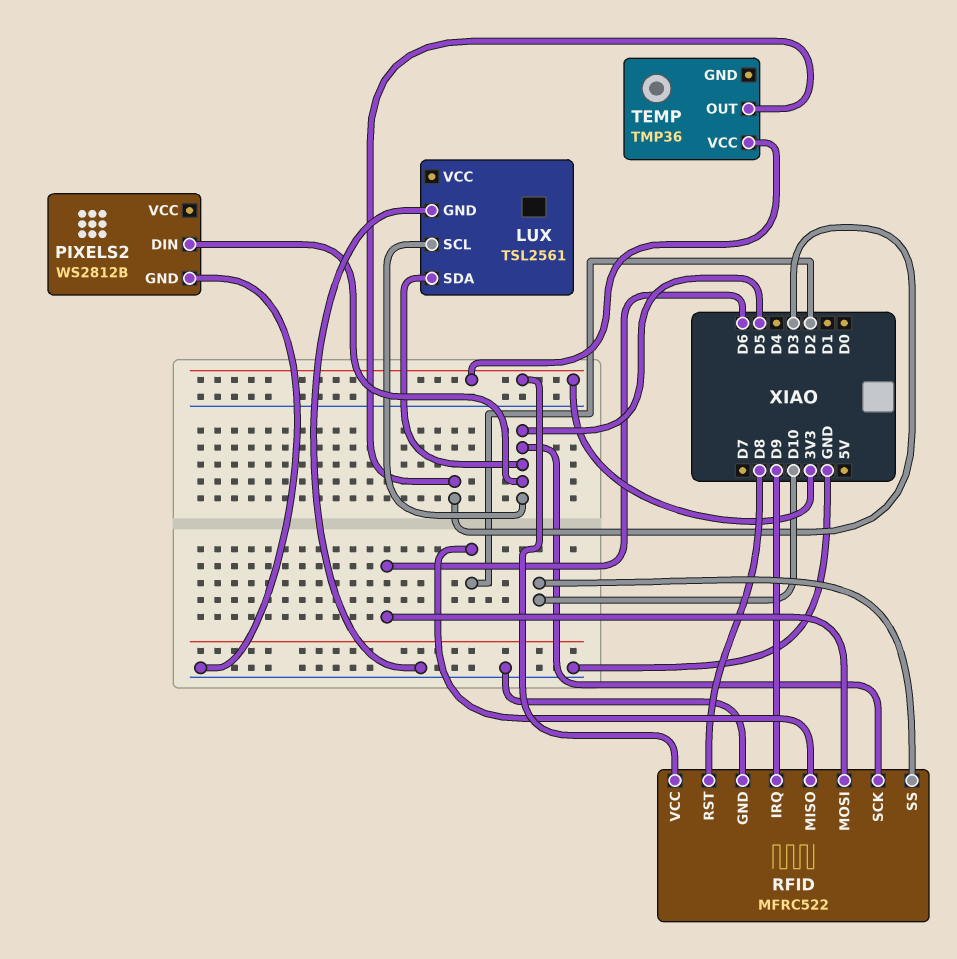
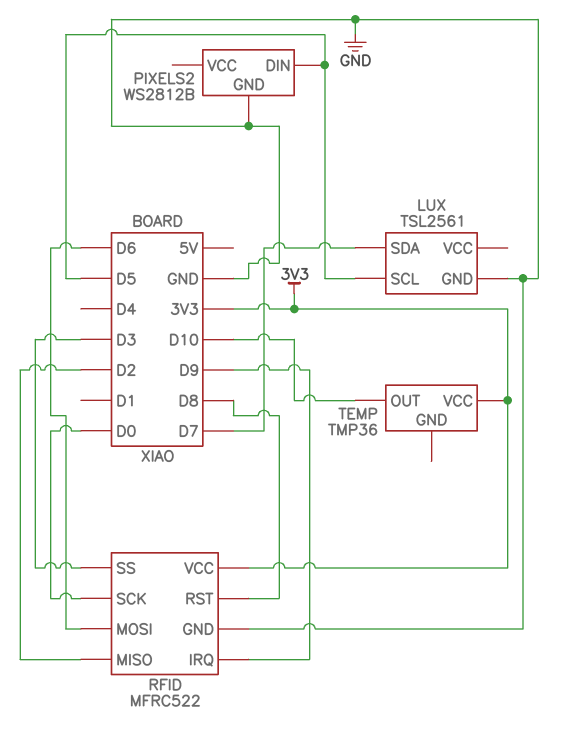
LUX pin SDA: D5 -> D7
RFID pin SCK: D5 -> D0
RFID pin SS: D10 -> D3
TEMP pin OUT: D3 -> D10

